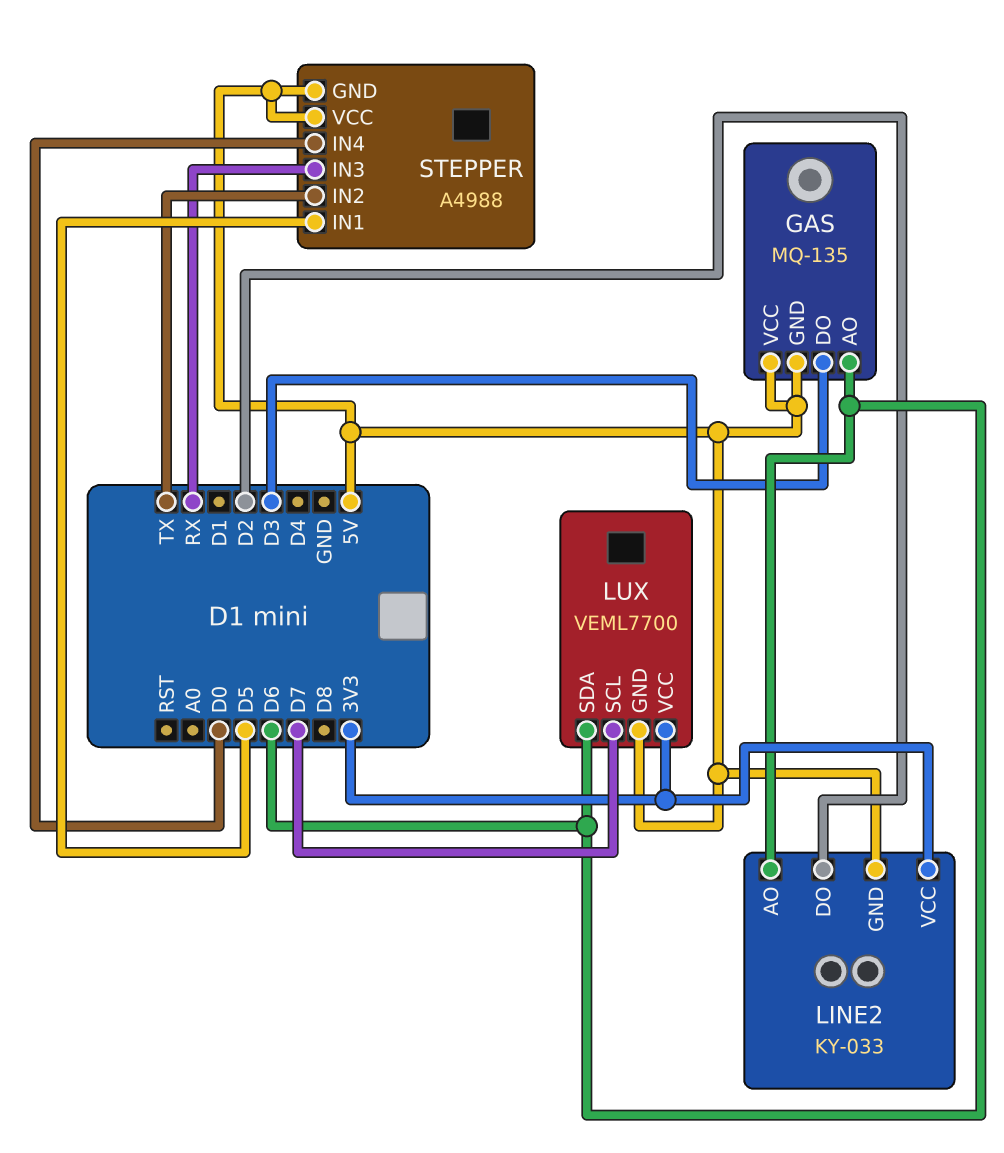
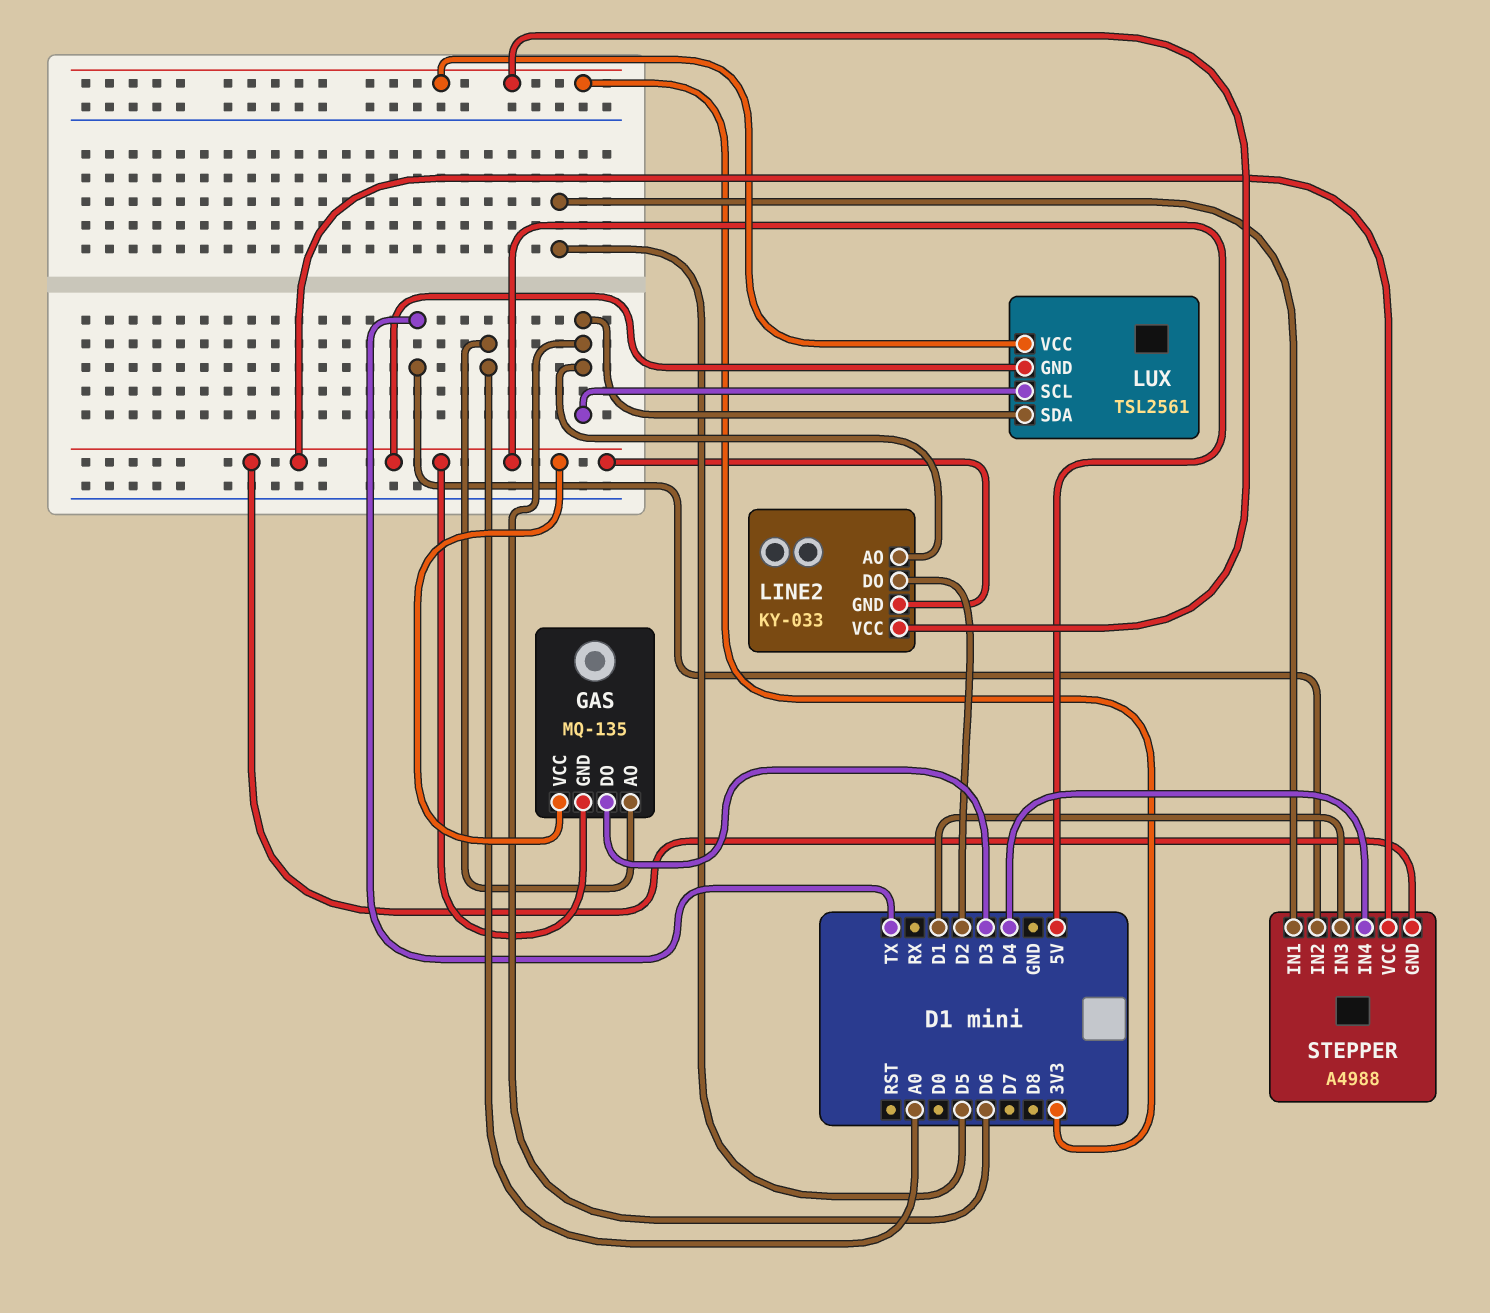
GAS pin AO: D6 -> A0
LUX: VEML7700 -> TSL2561
LUX pin SCL: D7 -> D6
STEPPER pin IN3: RX -> D1
STEPPER pin IN4: D0 -> D4

